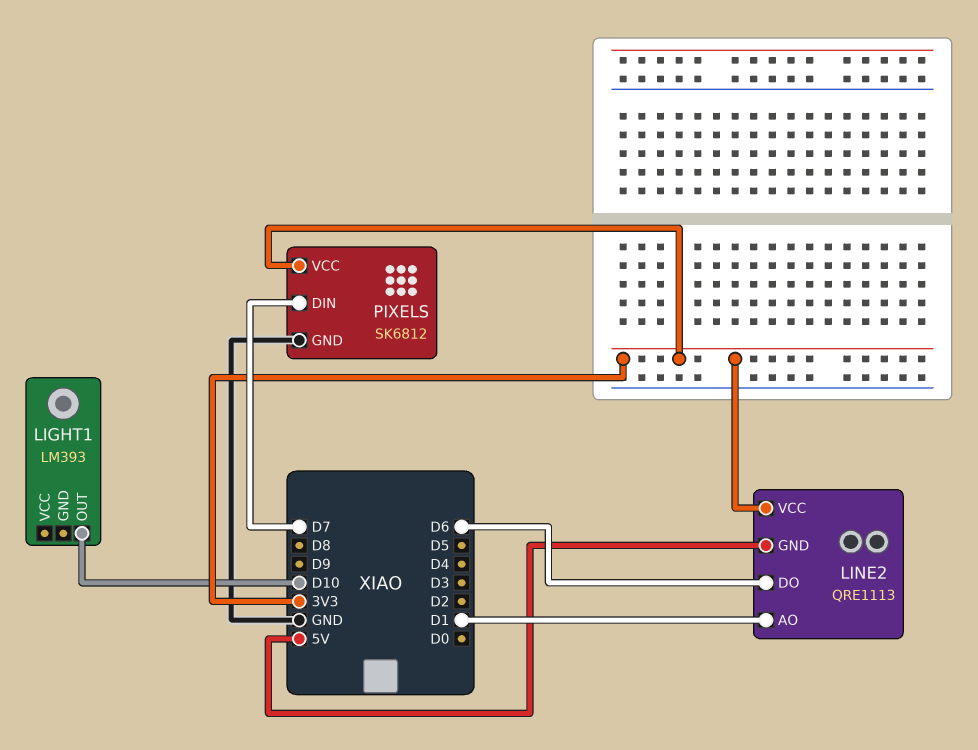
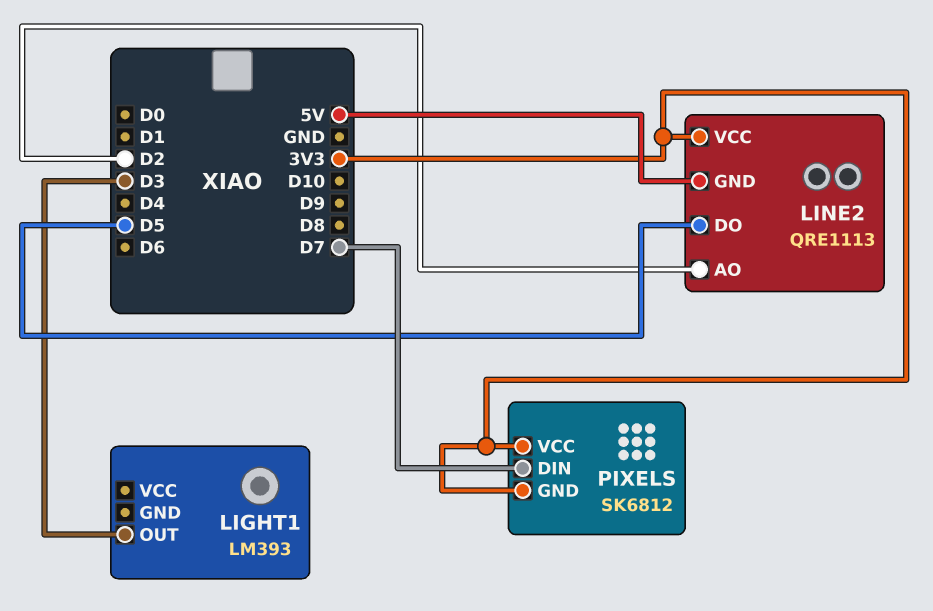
LIGHT1 pin OUT: D10 -> D3
LINE2 pin AO: D1 -> D2
LINE2 pin DO: D6 -> D5
PIXELS pin GND: GND -> 3V3

